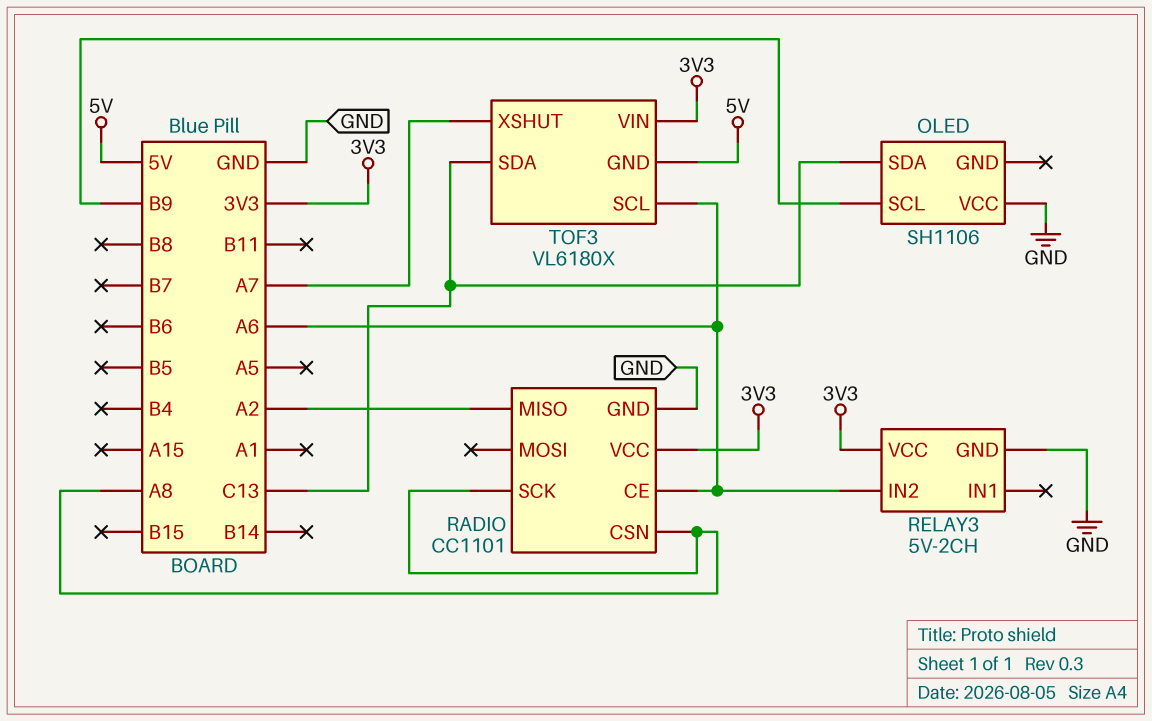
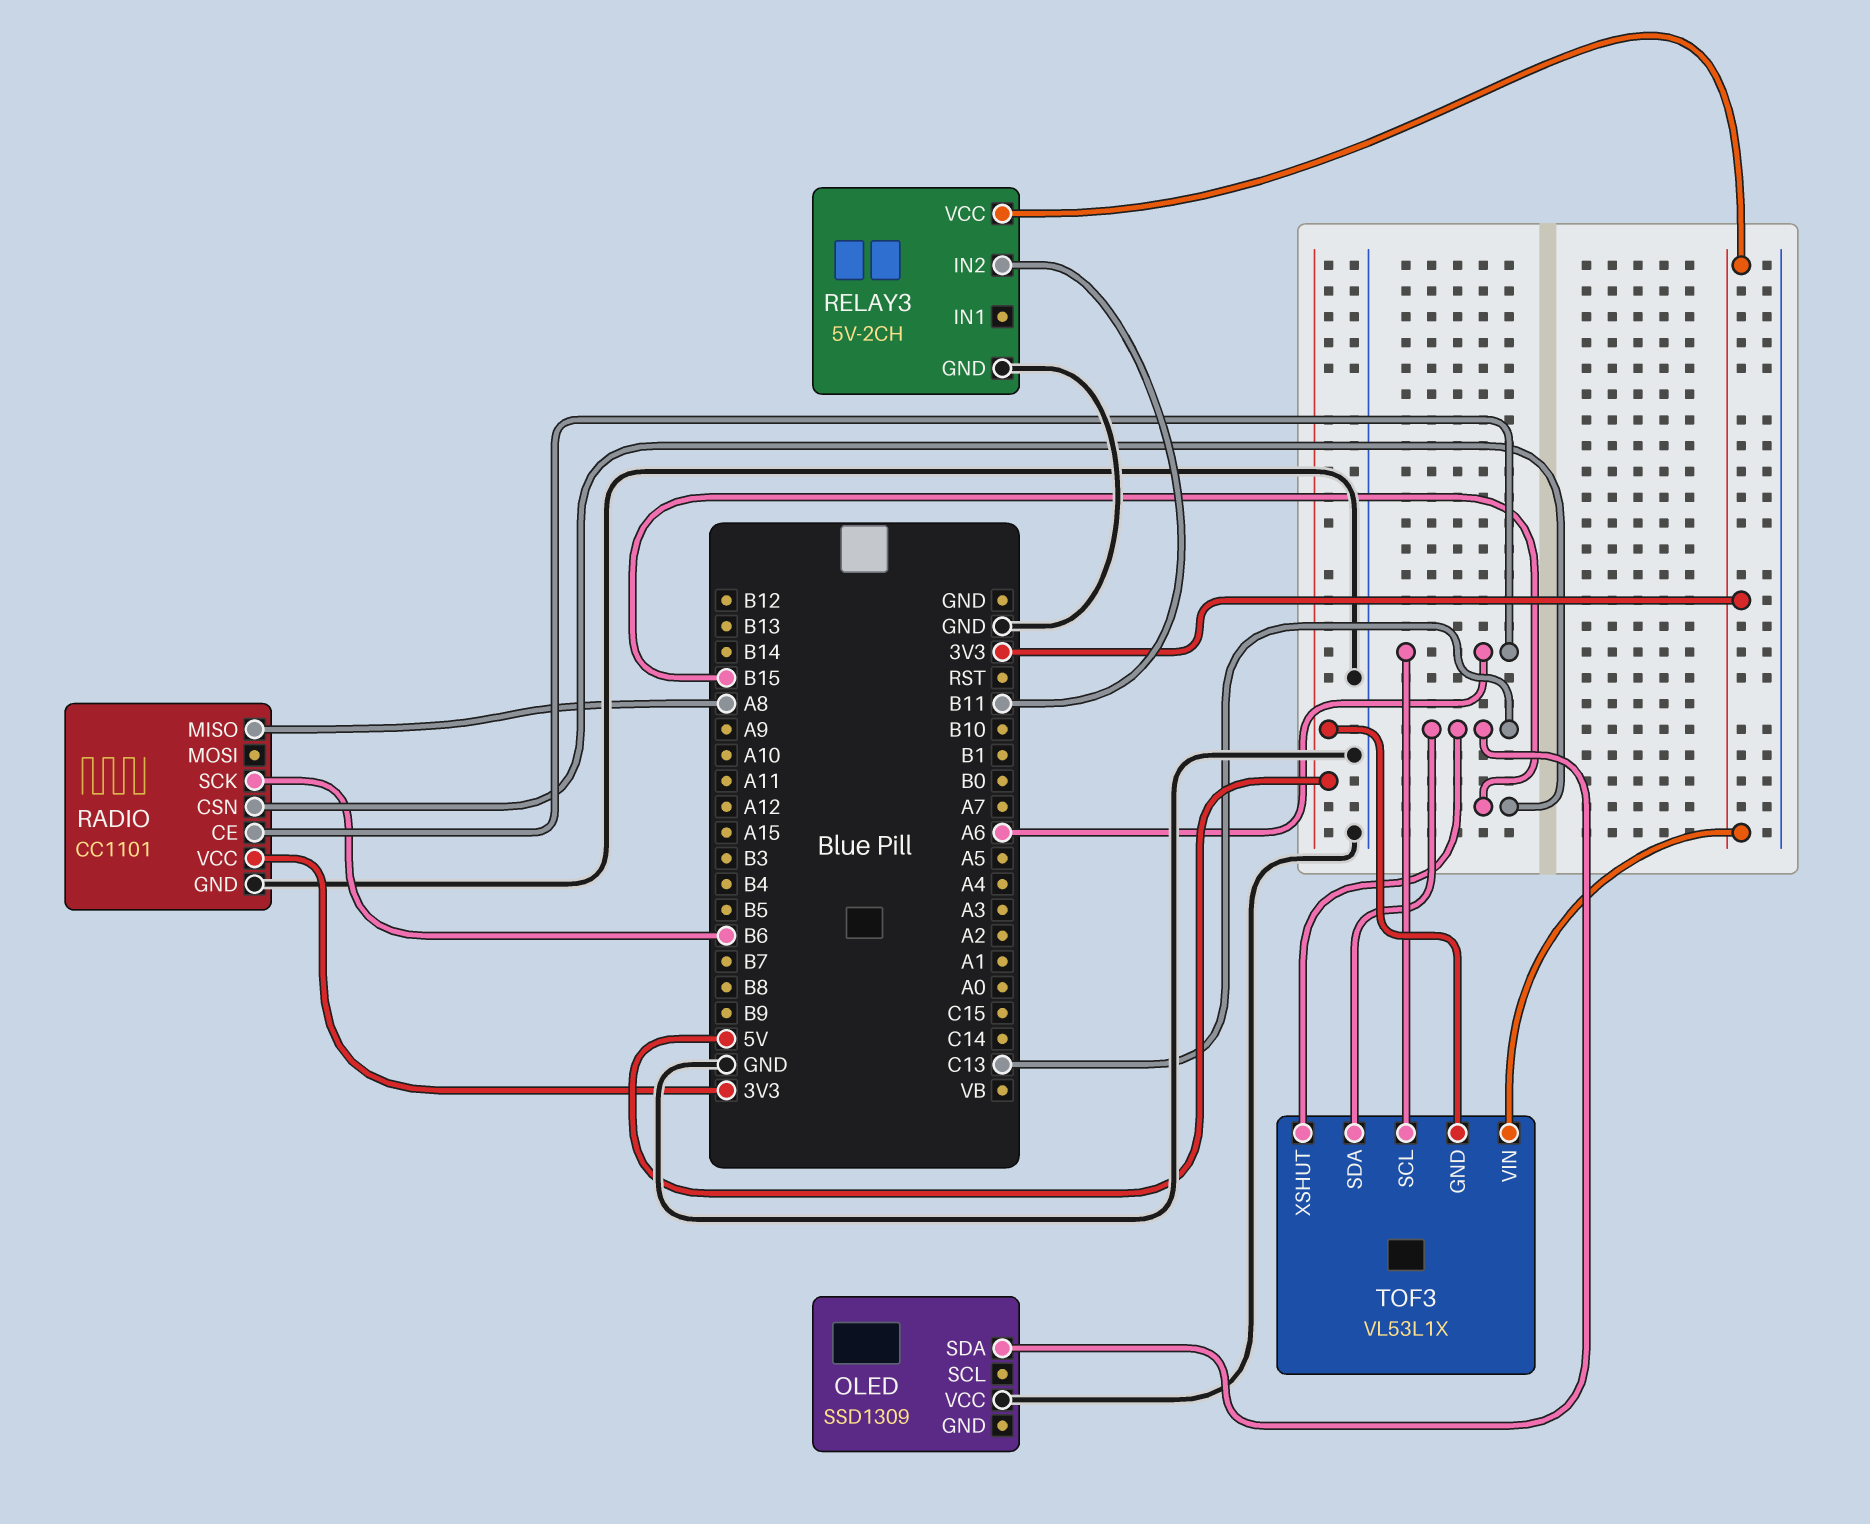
OLED: SH1106 -> SSD1309
OLED pin SCL: B9 -> none
RADIO pin CSN: A8 -> B15
RADIO pin MISO: A2 -> A8
RADIO pin SCK: A8 -> B6
RELAY3 pin IN2: A6 -> B11
TOF3: VL6180X -> VL53L1X
TOF3 pin XSHUT: A7 -> C13

